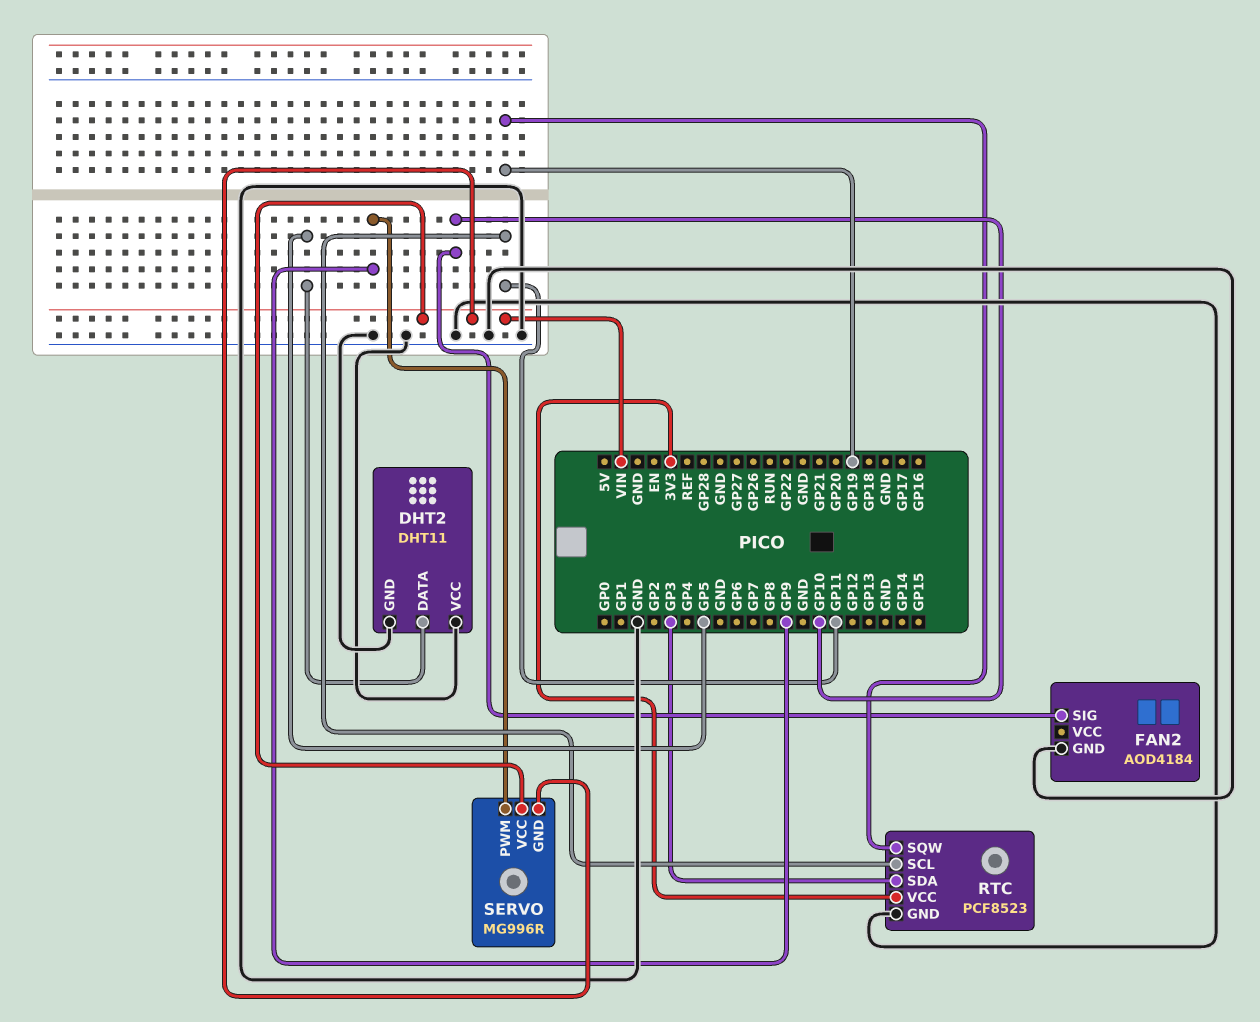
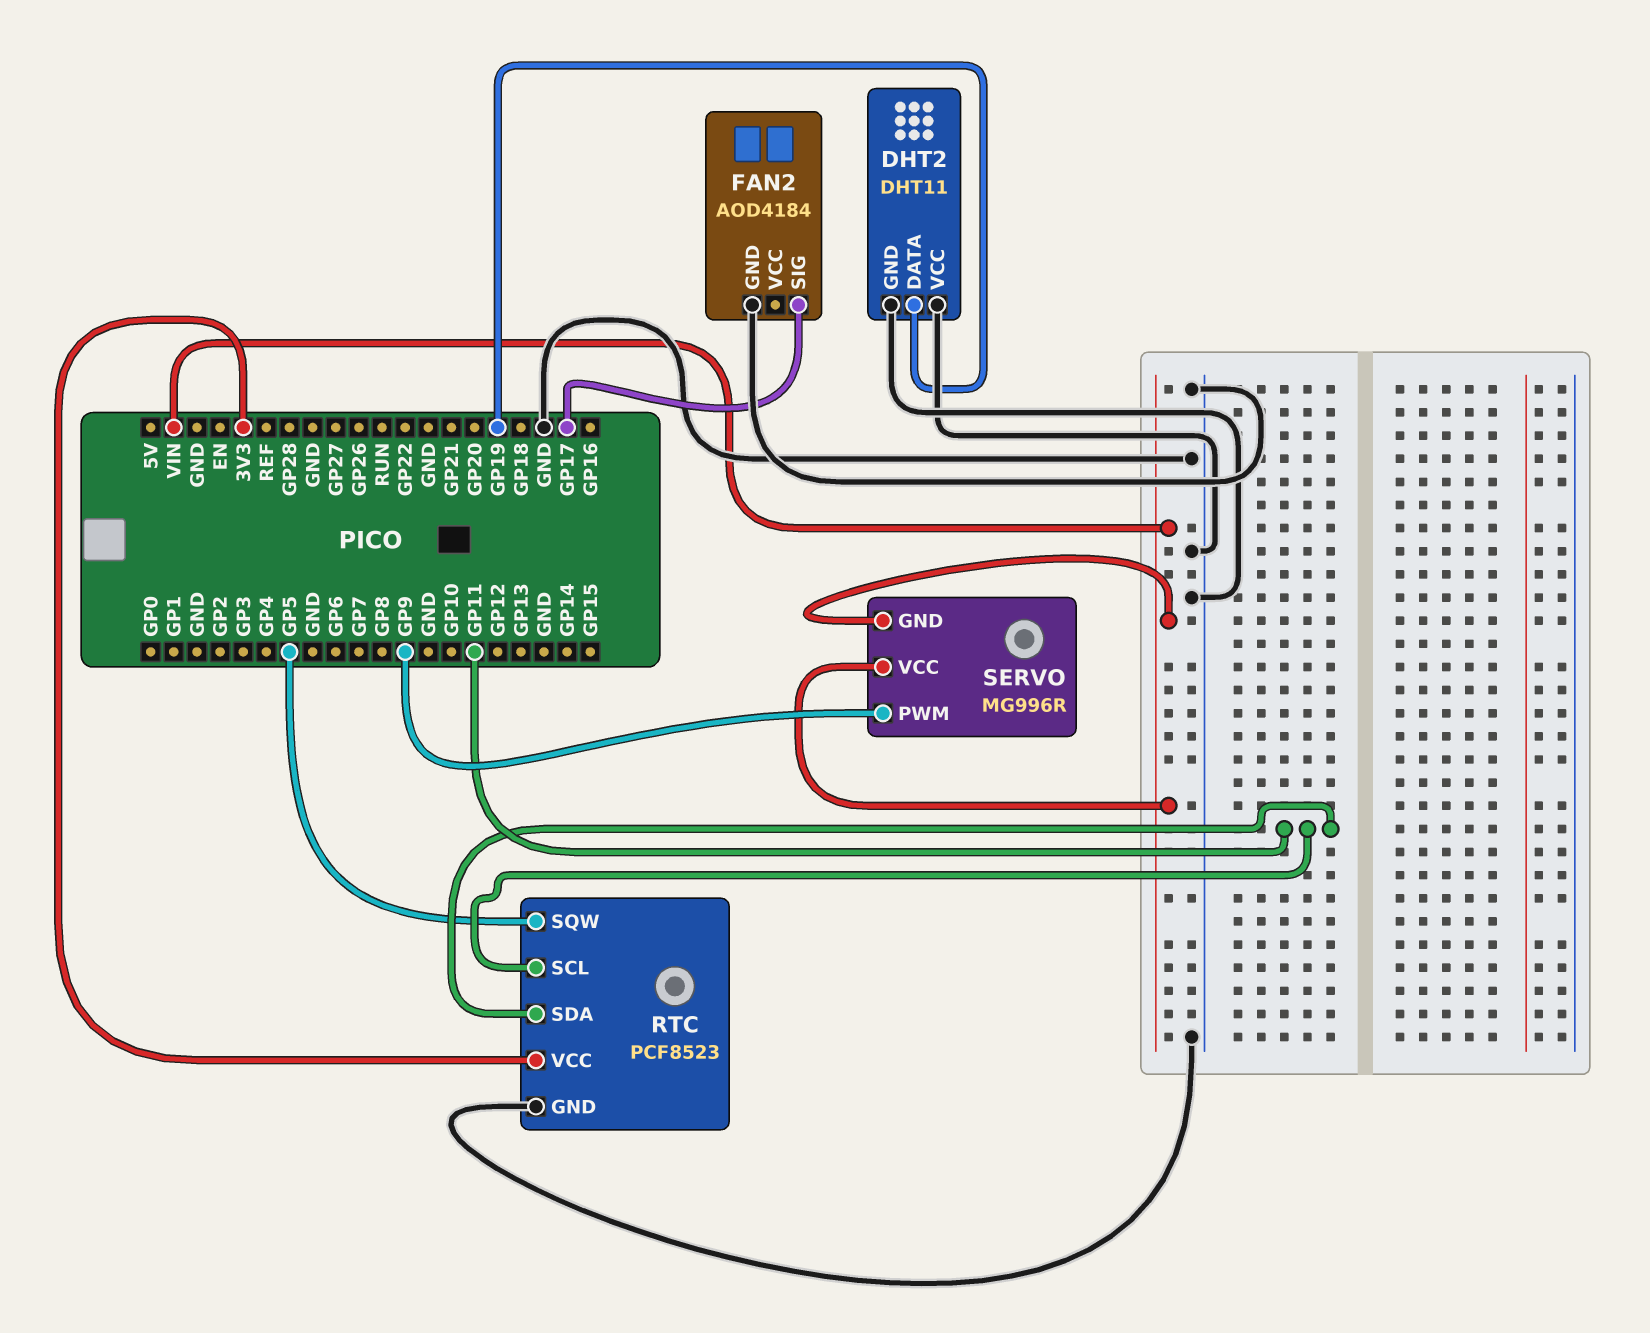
DHT2 pin DATA: GP5 -> GP19
FAN2 pin SIG: GP10 -> GP17
RTC pin SDA: GP3 -> GP11
RTC pin SQW: GP19 -> GP5

